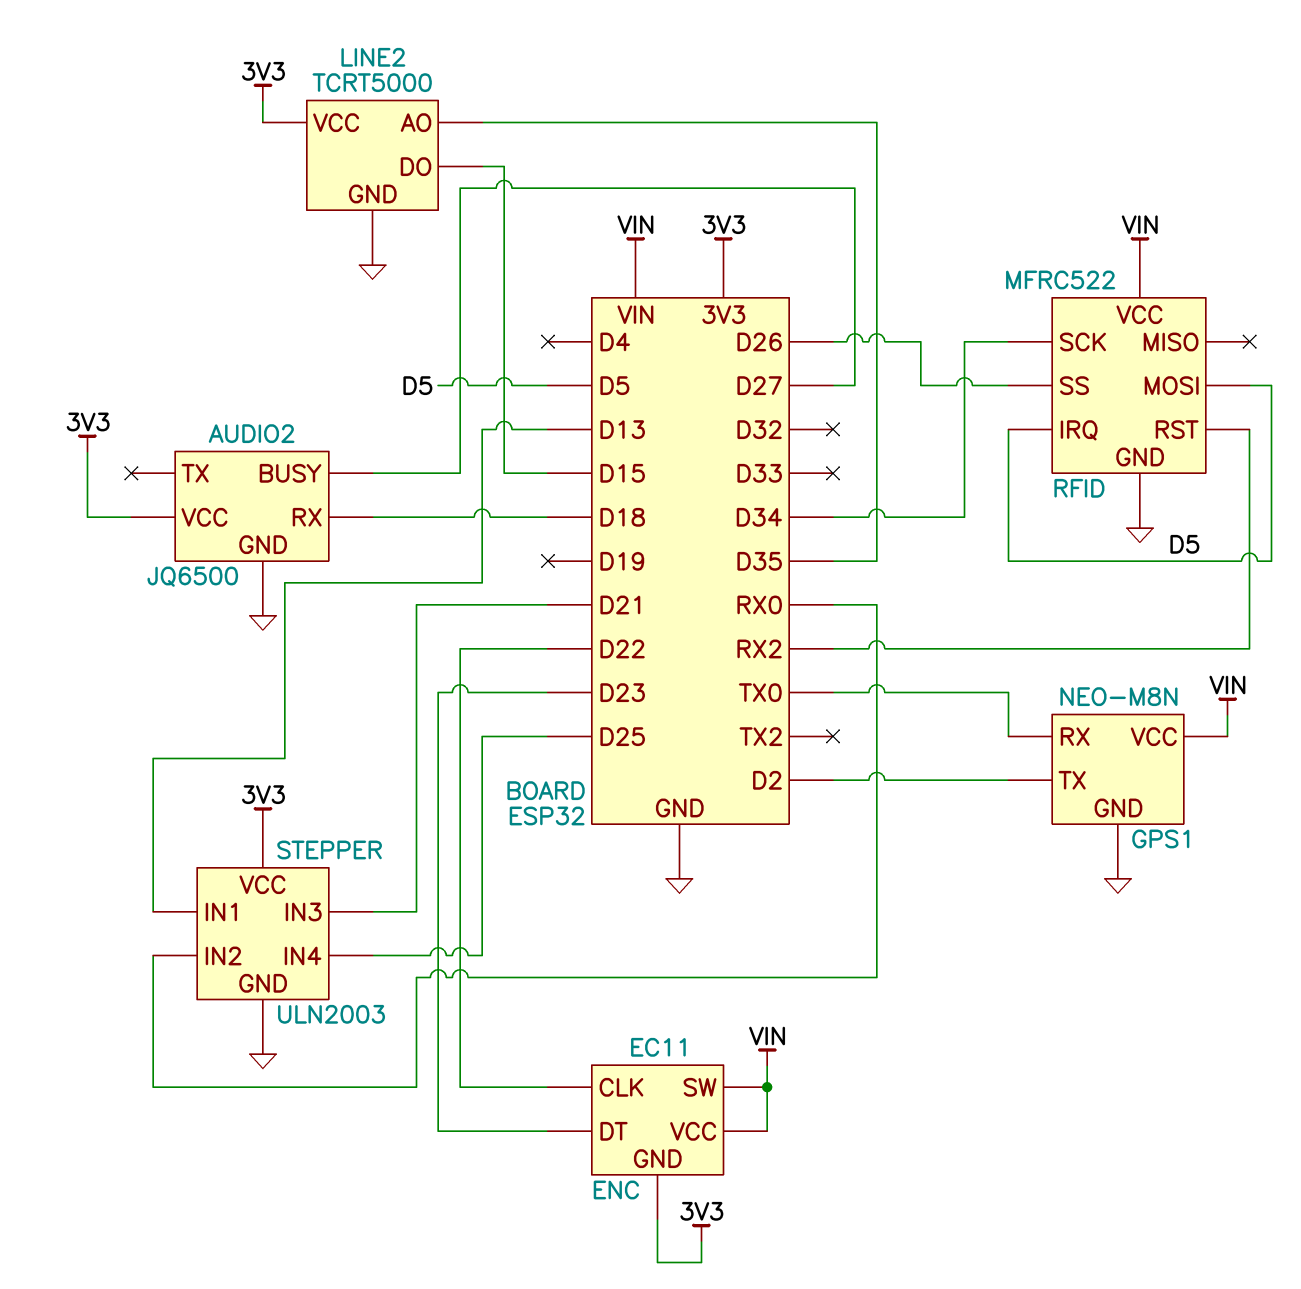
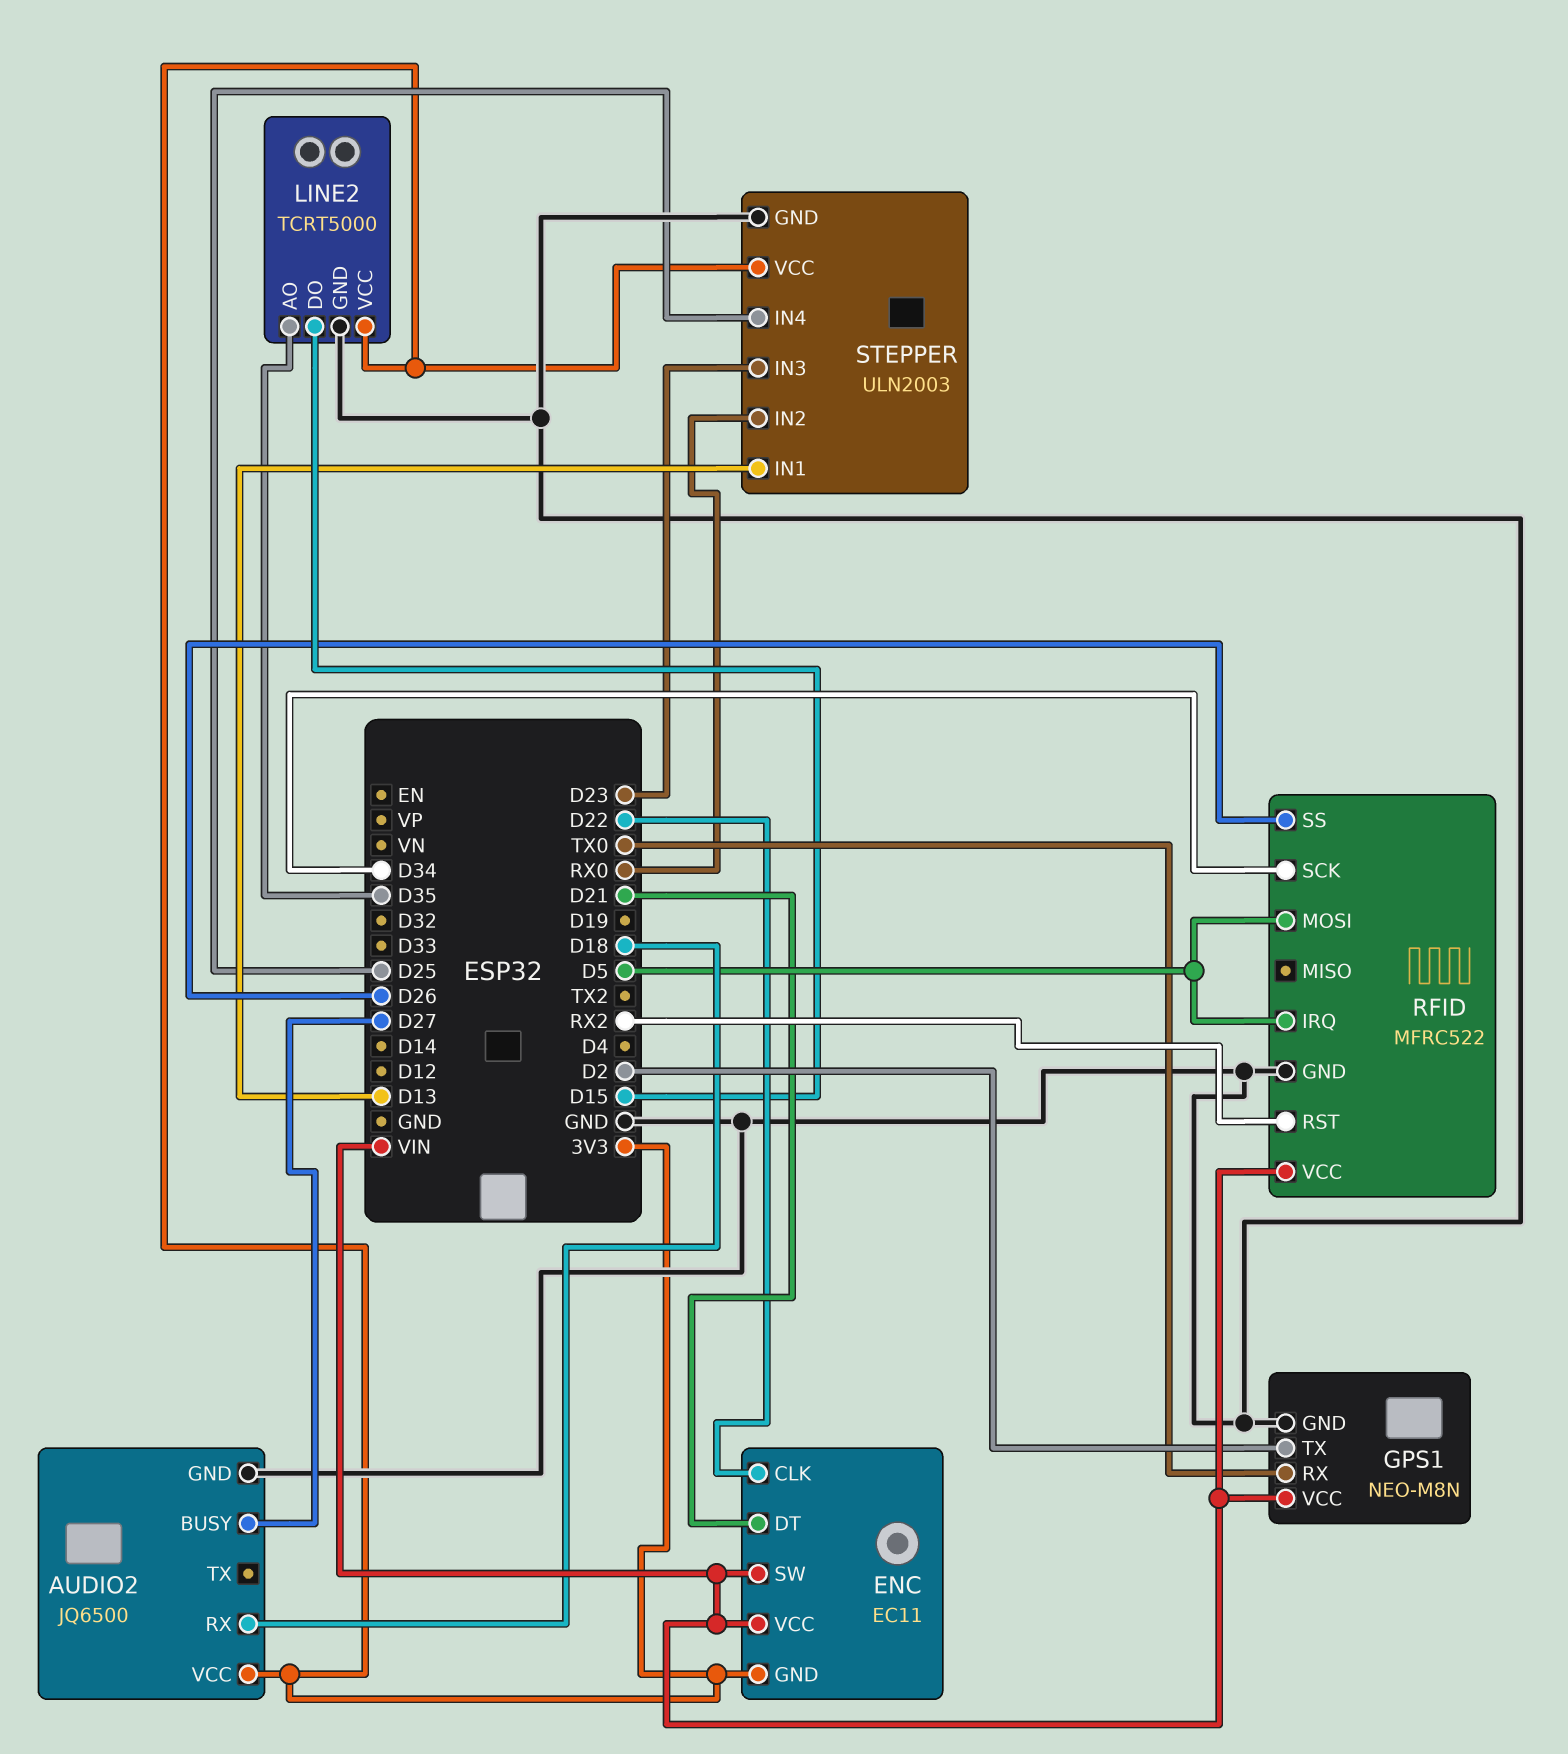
ENC pin DT: D23 -> D21
STEPPER pin IN3: D21 -> D23

